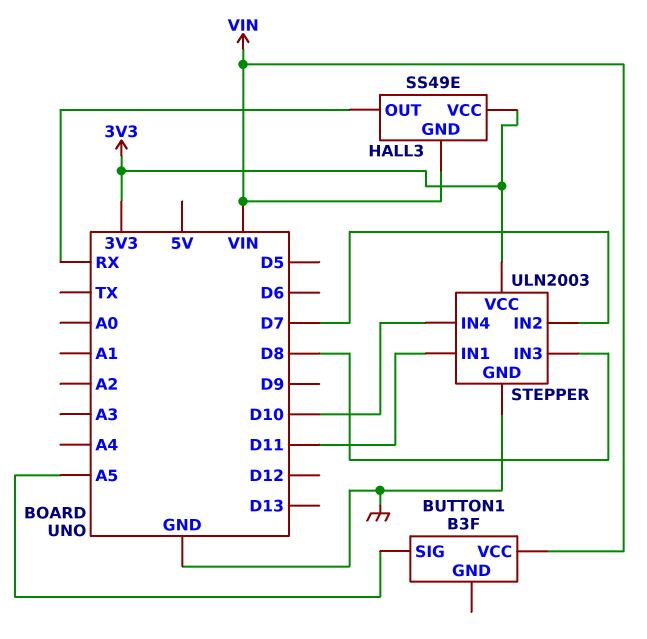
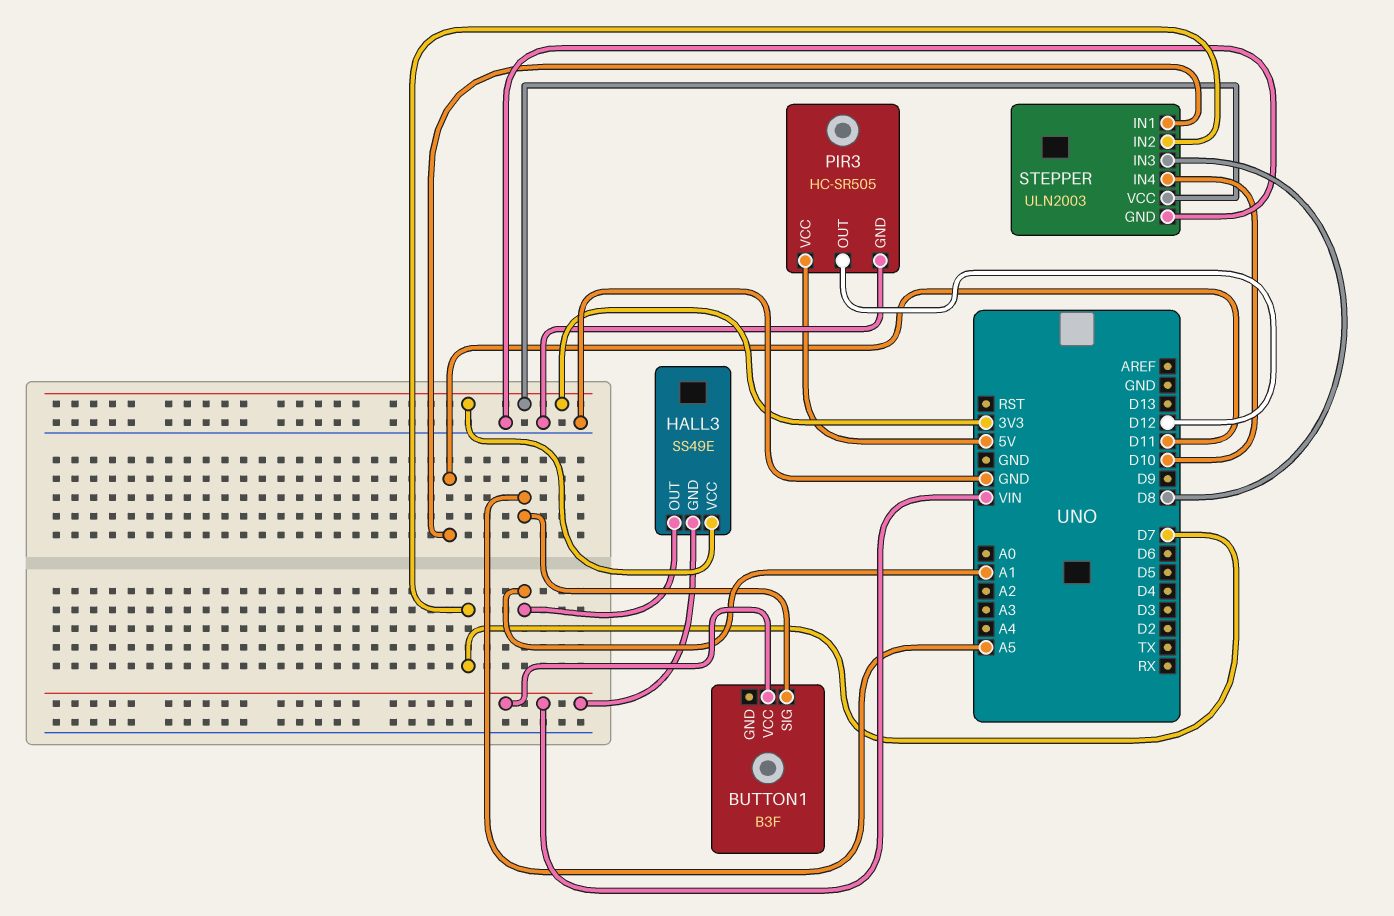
HALL3 pin OUT: RX -> A1
PIR3: none -> HC-SR505
PIR3 pin GND: none -> GND
PIR3 pin OUT: none -> D12
PIR3 pin VCC: none -> 5V

